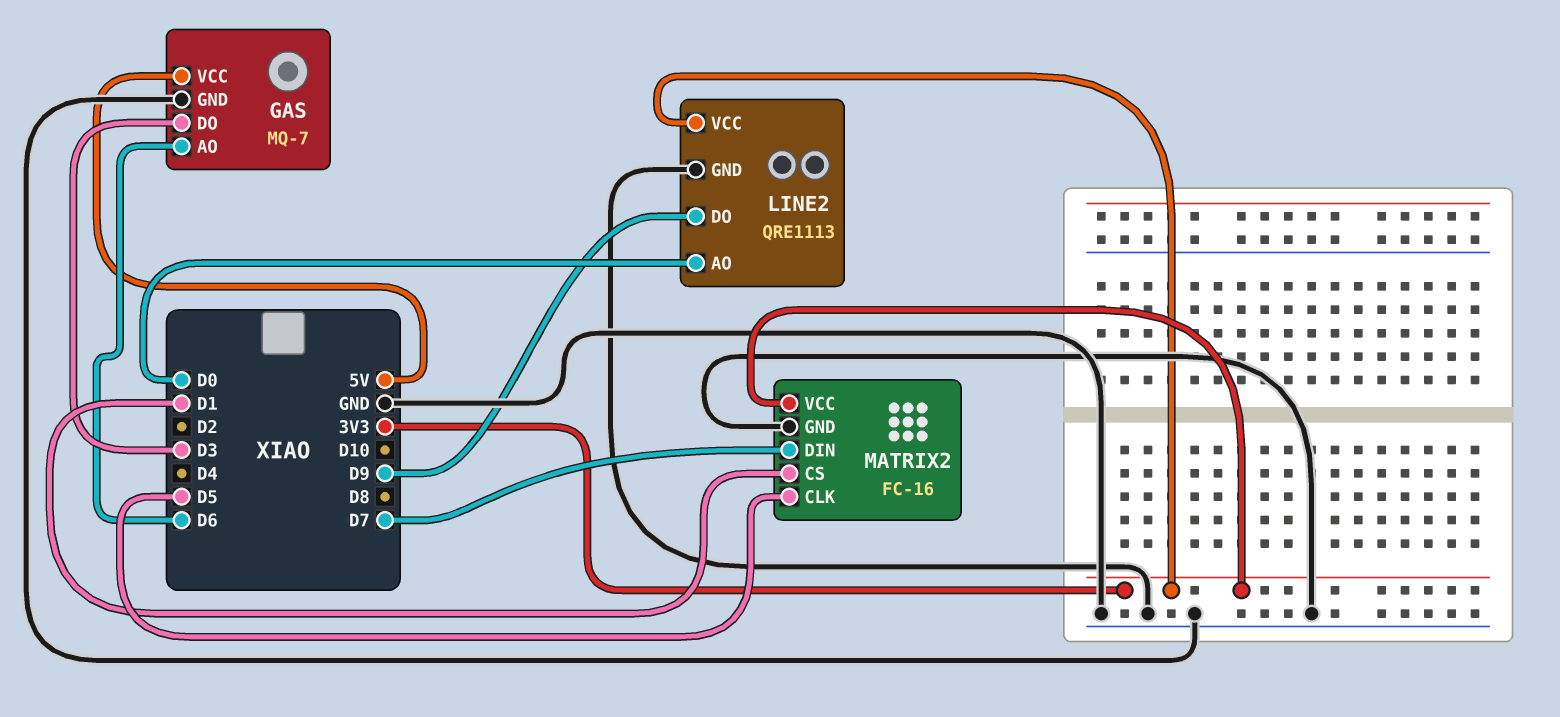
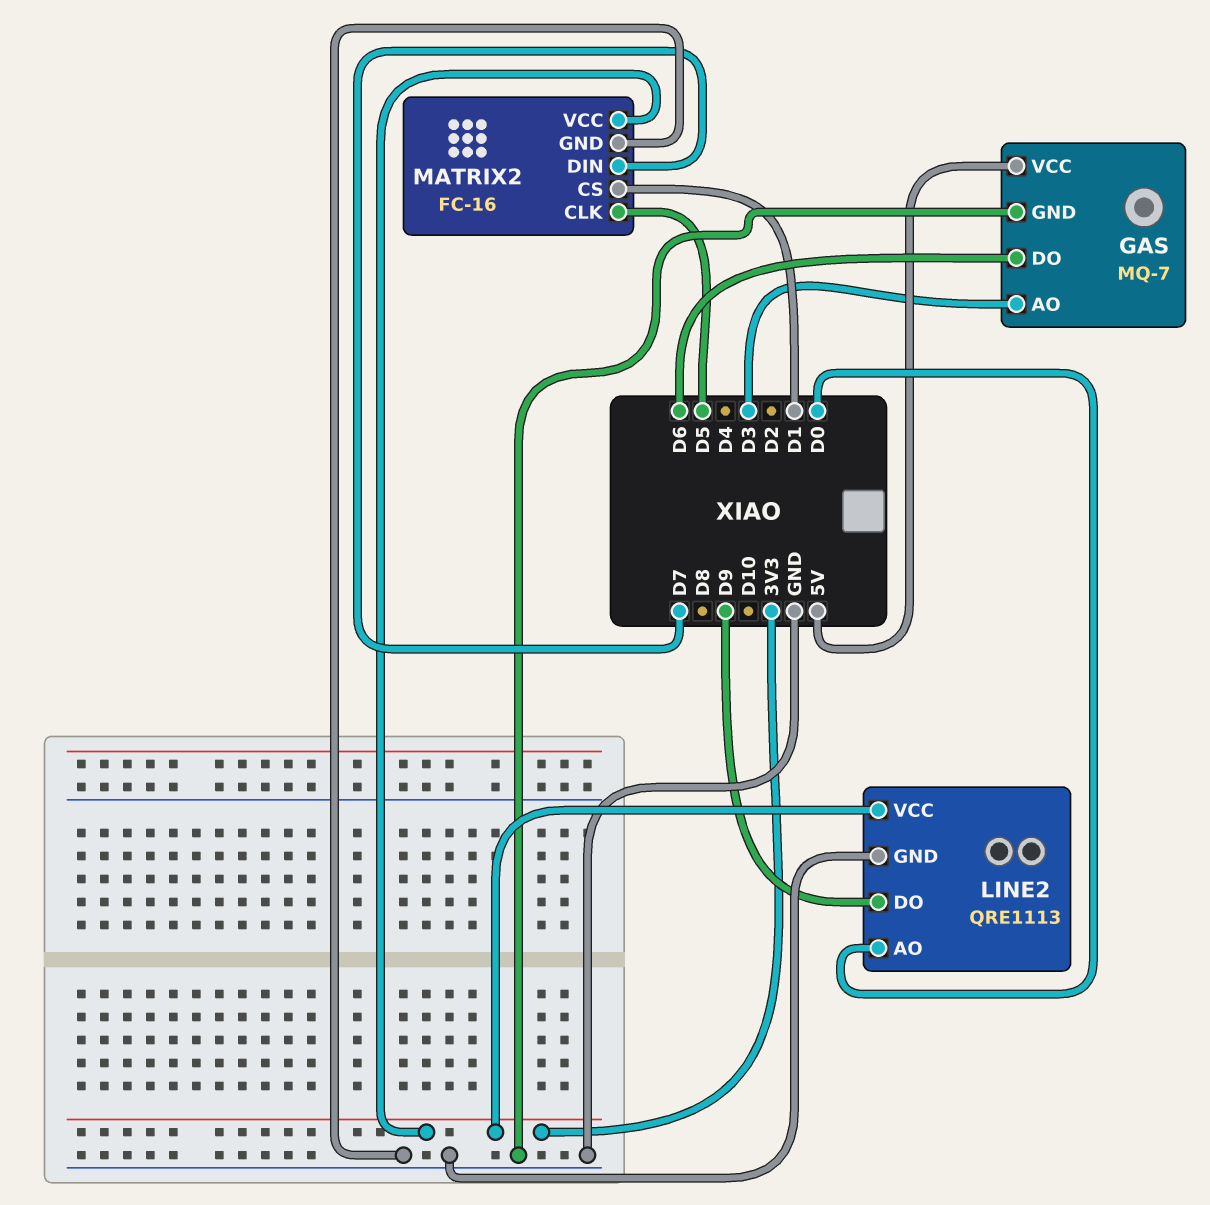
GAS pin AO: D6 -> D3
GAS pin DO: D3 -> D6

